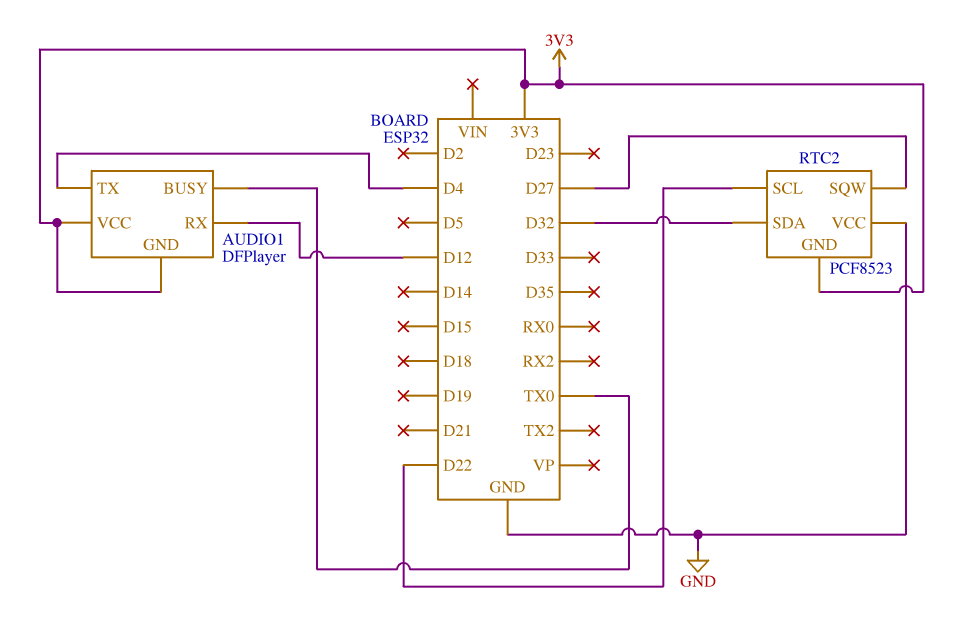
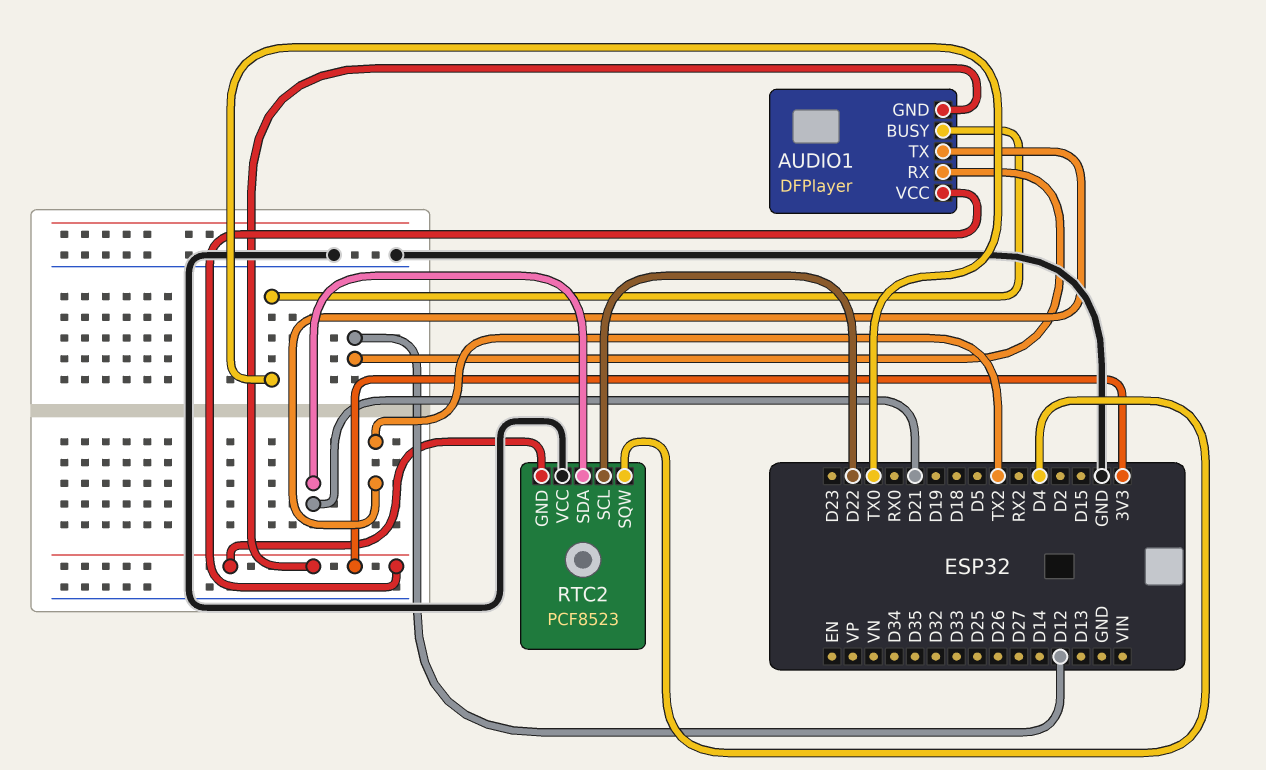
AUDIO1 pin TX: D4 -> TX2
RTC2 pin SDA: D32 -> D21
RTC2 pin SQW: D27 -> D4

